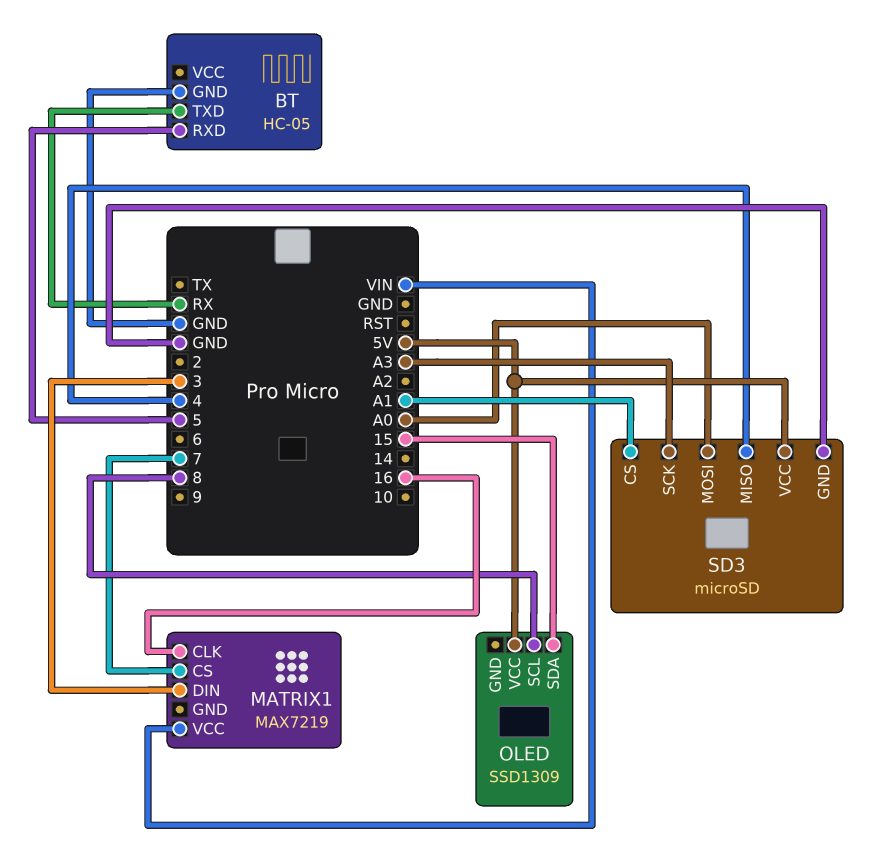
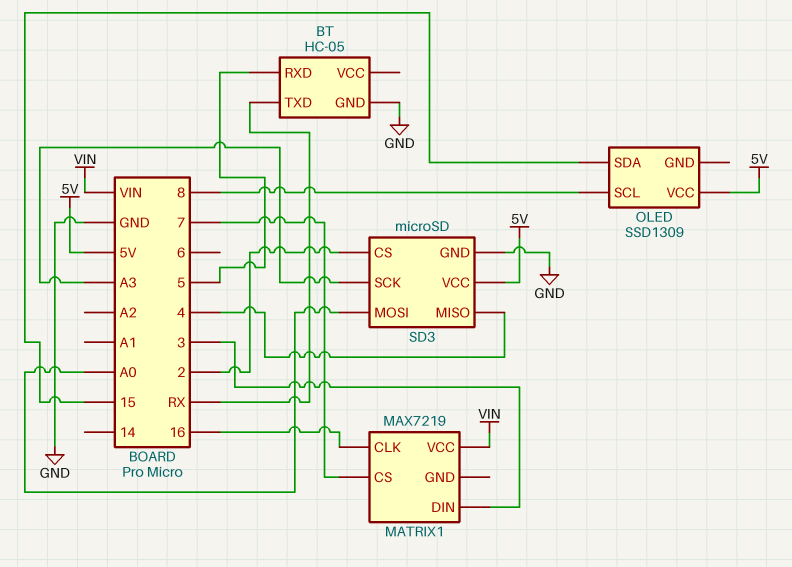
SD3 pin CS: A1 -> 2

